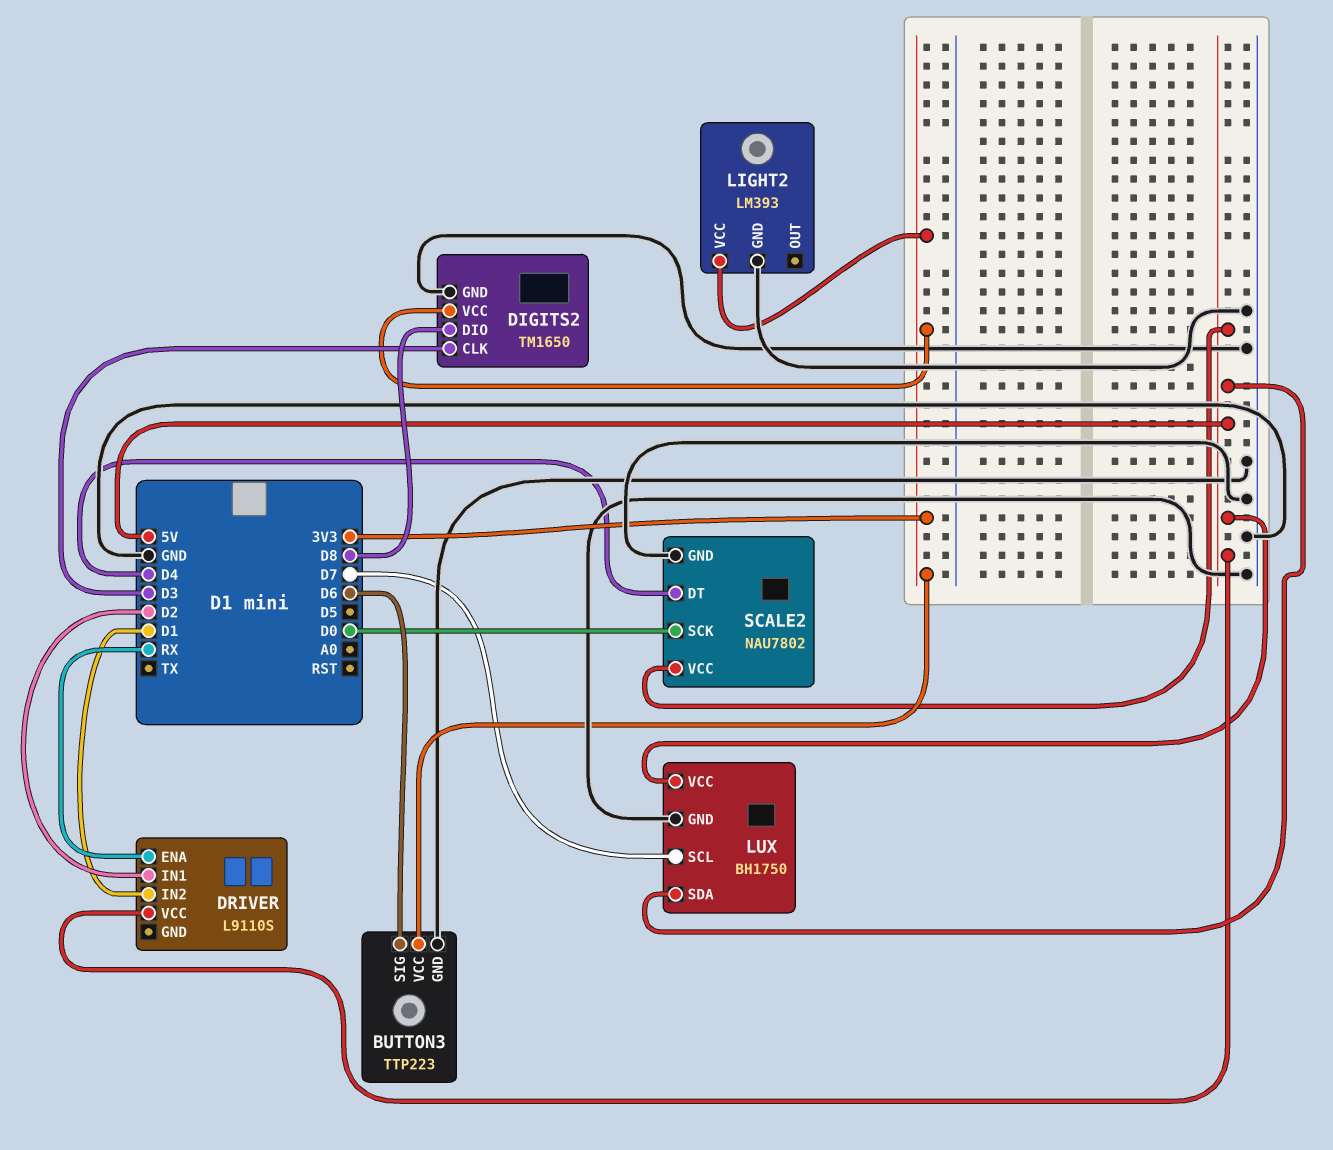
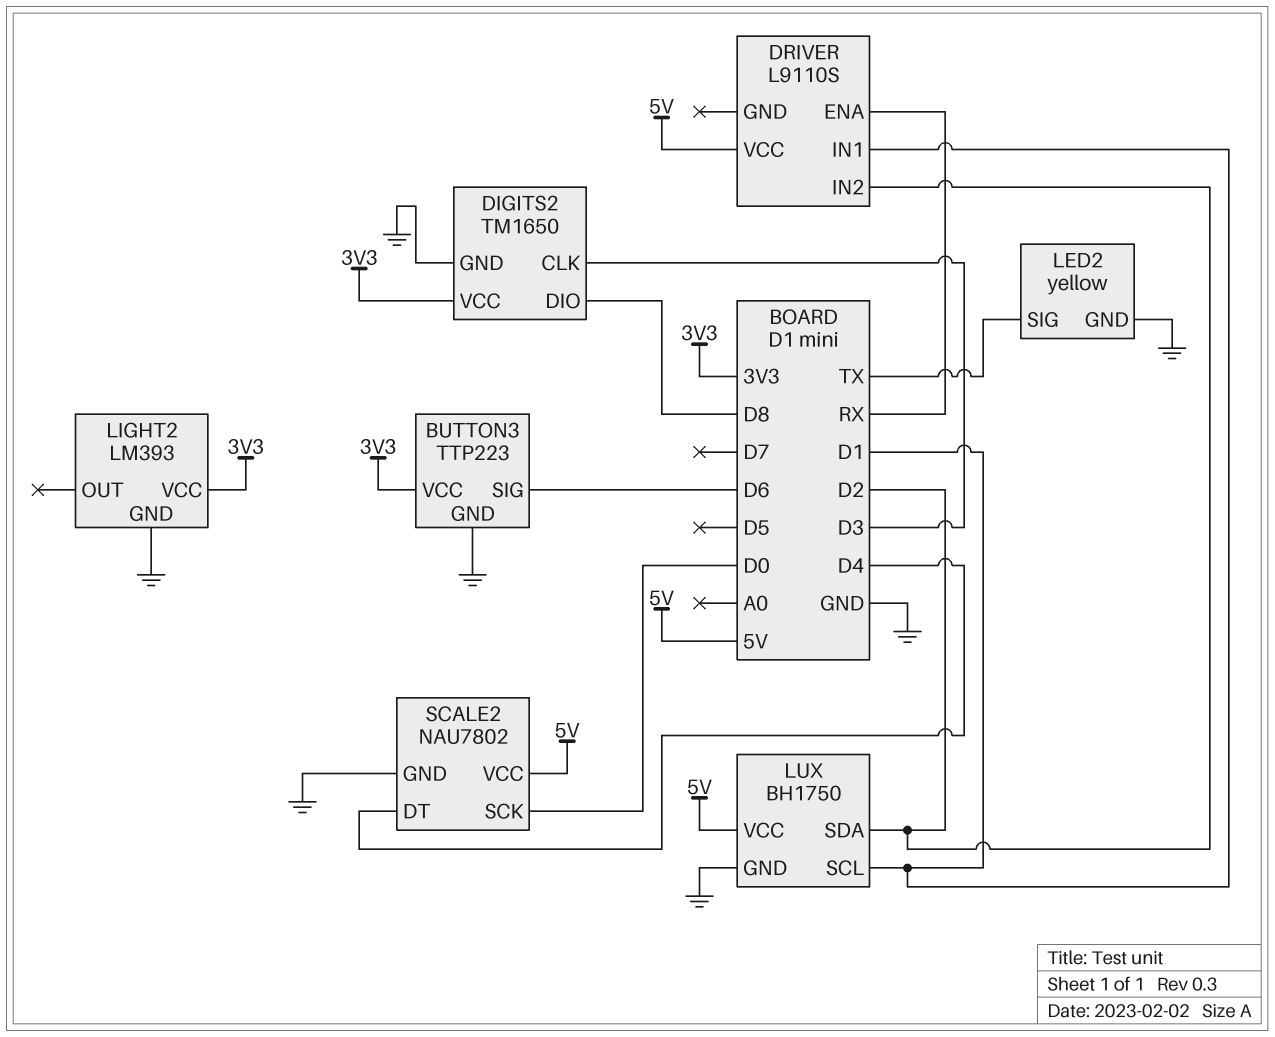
DRIVER pin IN1: D2 -> D1
DRIVER pin IN2: D1 -> D2
LED2: none -> yellow
LED2 pin GND: none -> GND
LED2 pin SIG: none -> TX
LUX pin SCL: D7 -> D1
LUX pin SDA: 5V -> D2

